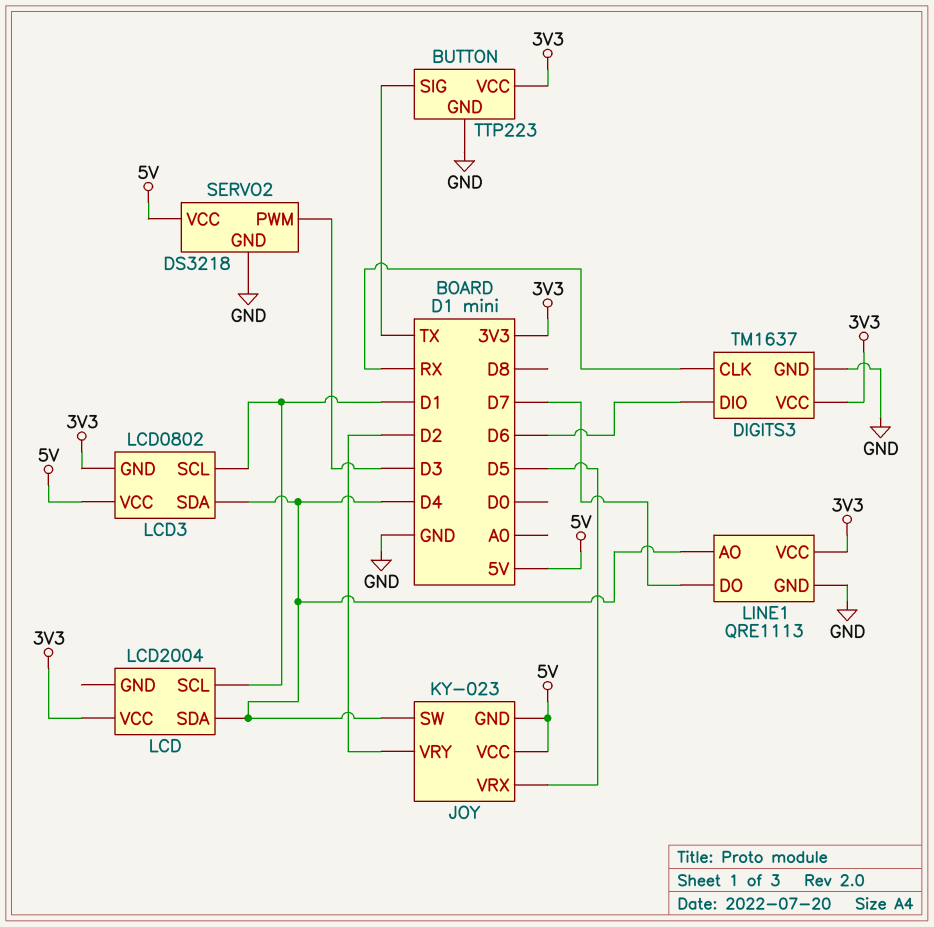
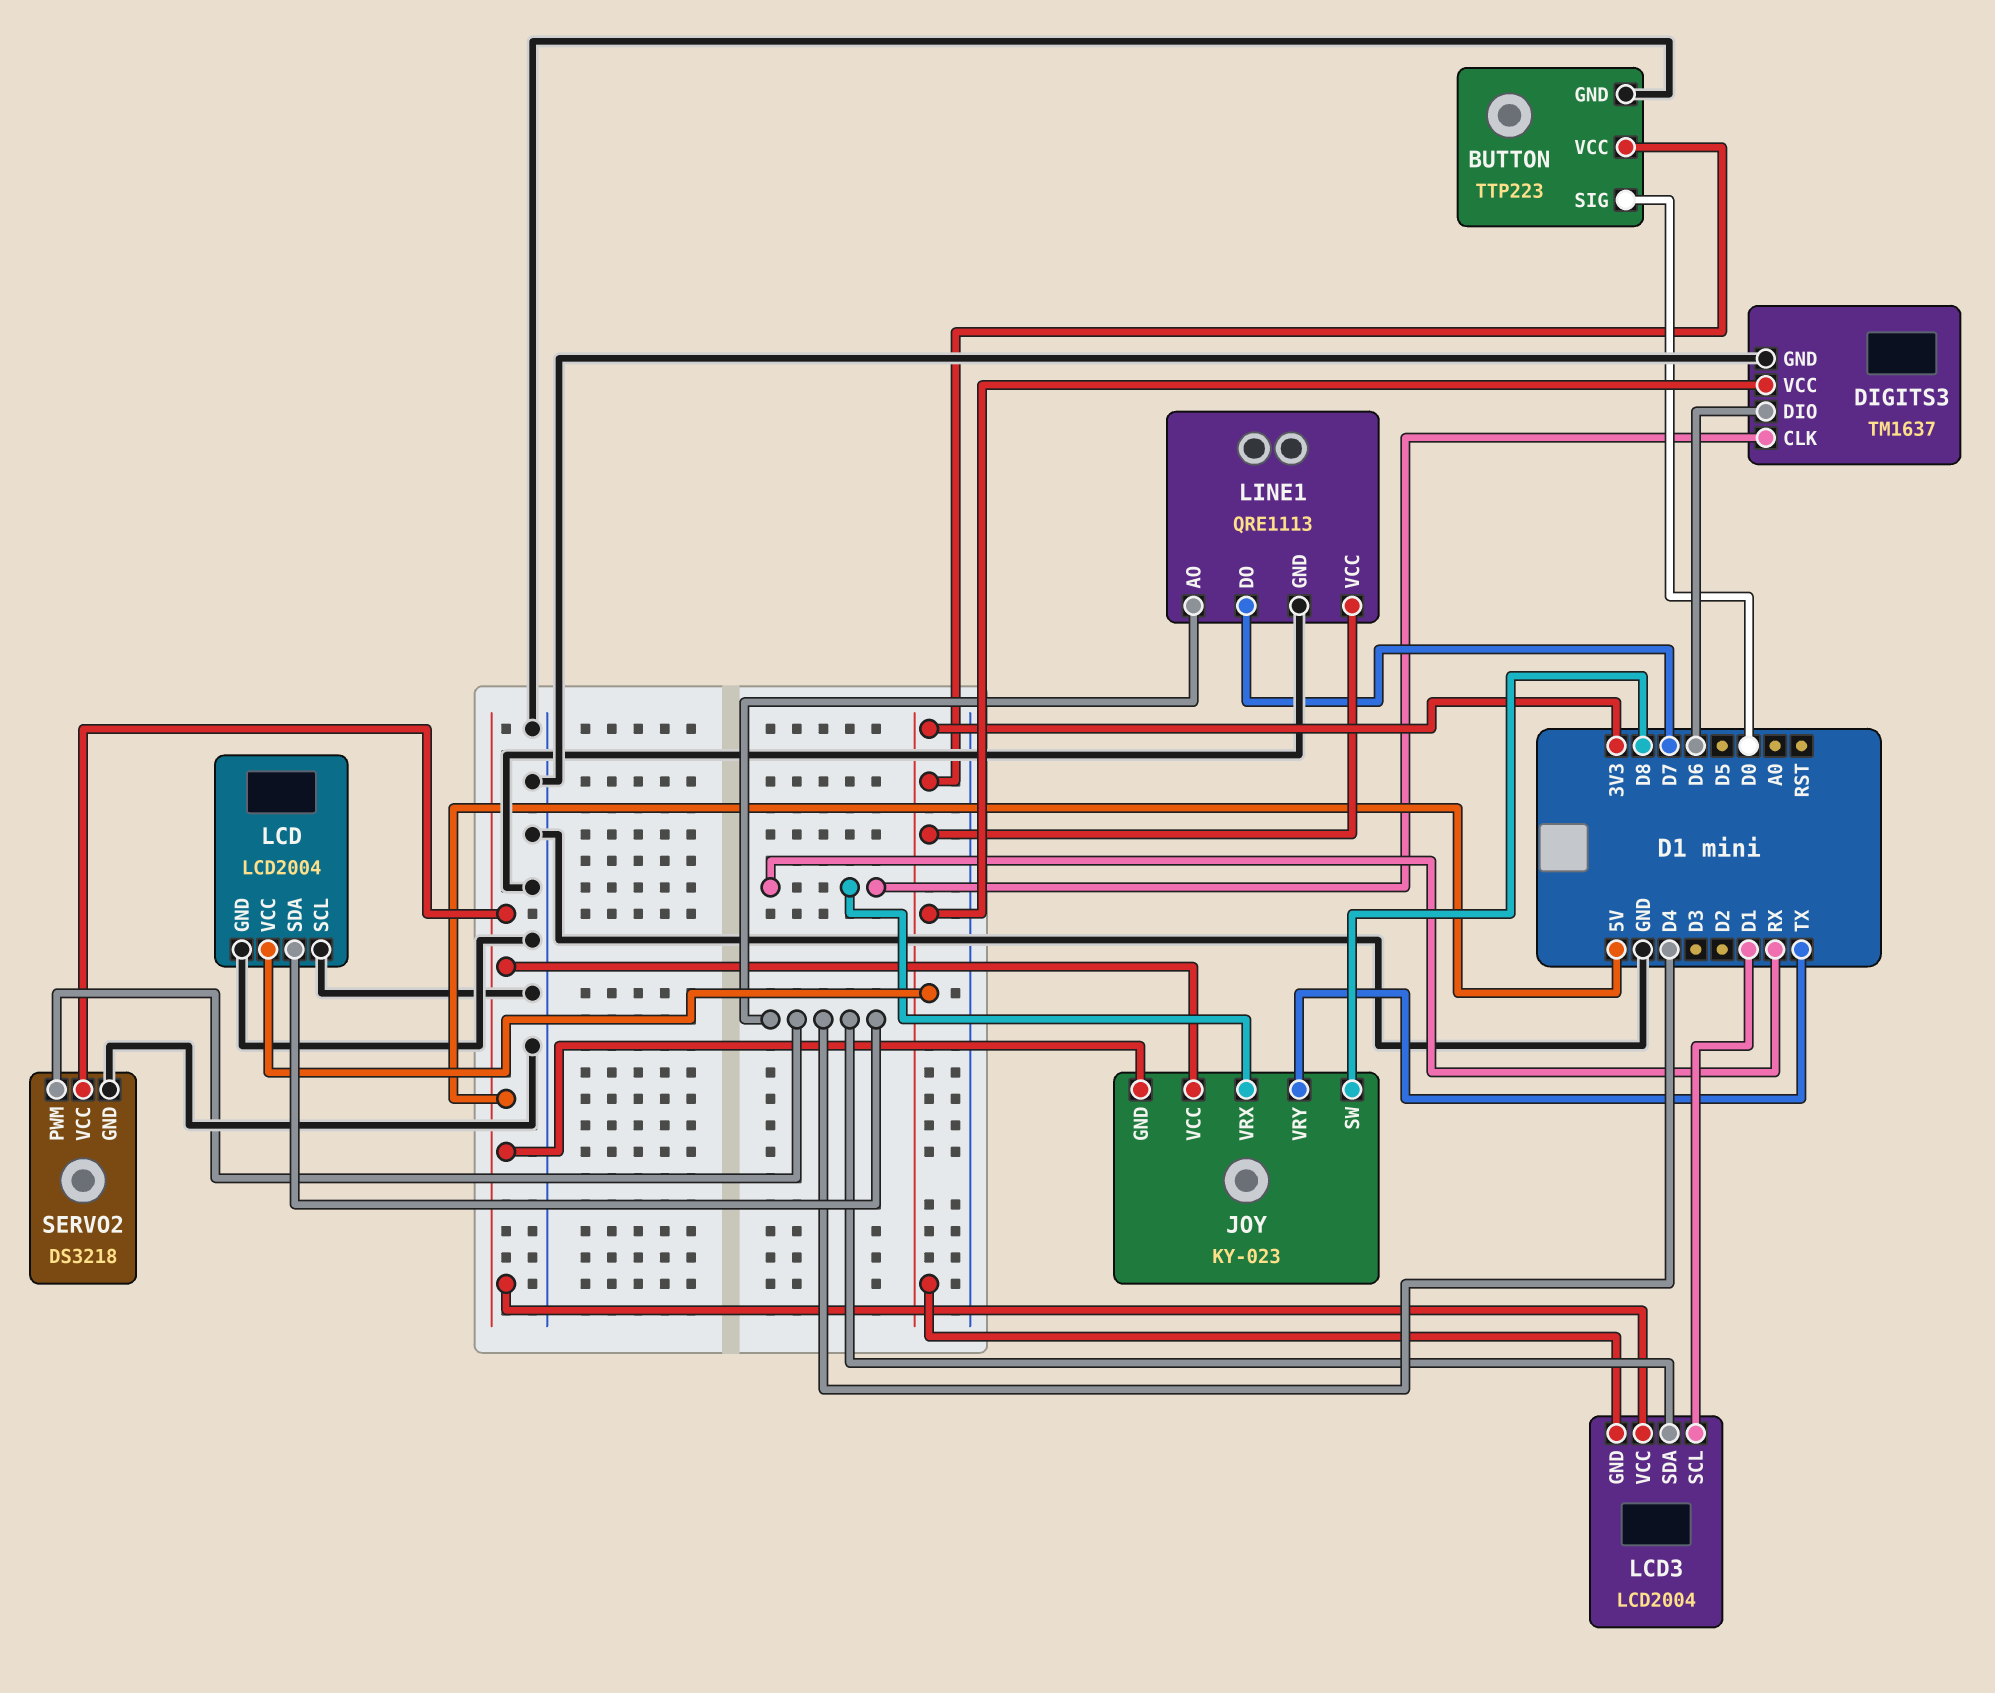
BUTTON pin SIG: TX -> D0
JOY pin SW: D4 -> D8
JOY pin VRX: D5 -> RX
JOY pin VRY: D2 -> TX
LCD pin GND: none -> GND
LCD pin SCL: D1 -> GND
LCD3: LCD0802 -> LCD2004
SERVO2 pin PWM: D3 -> D4

